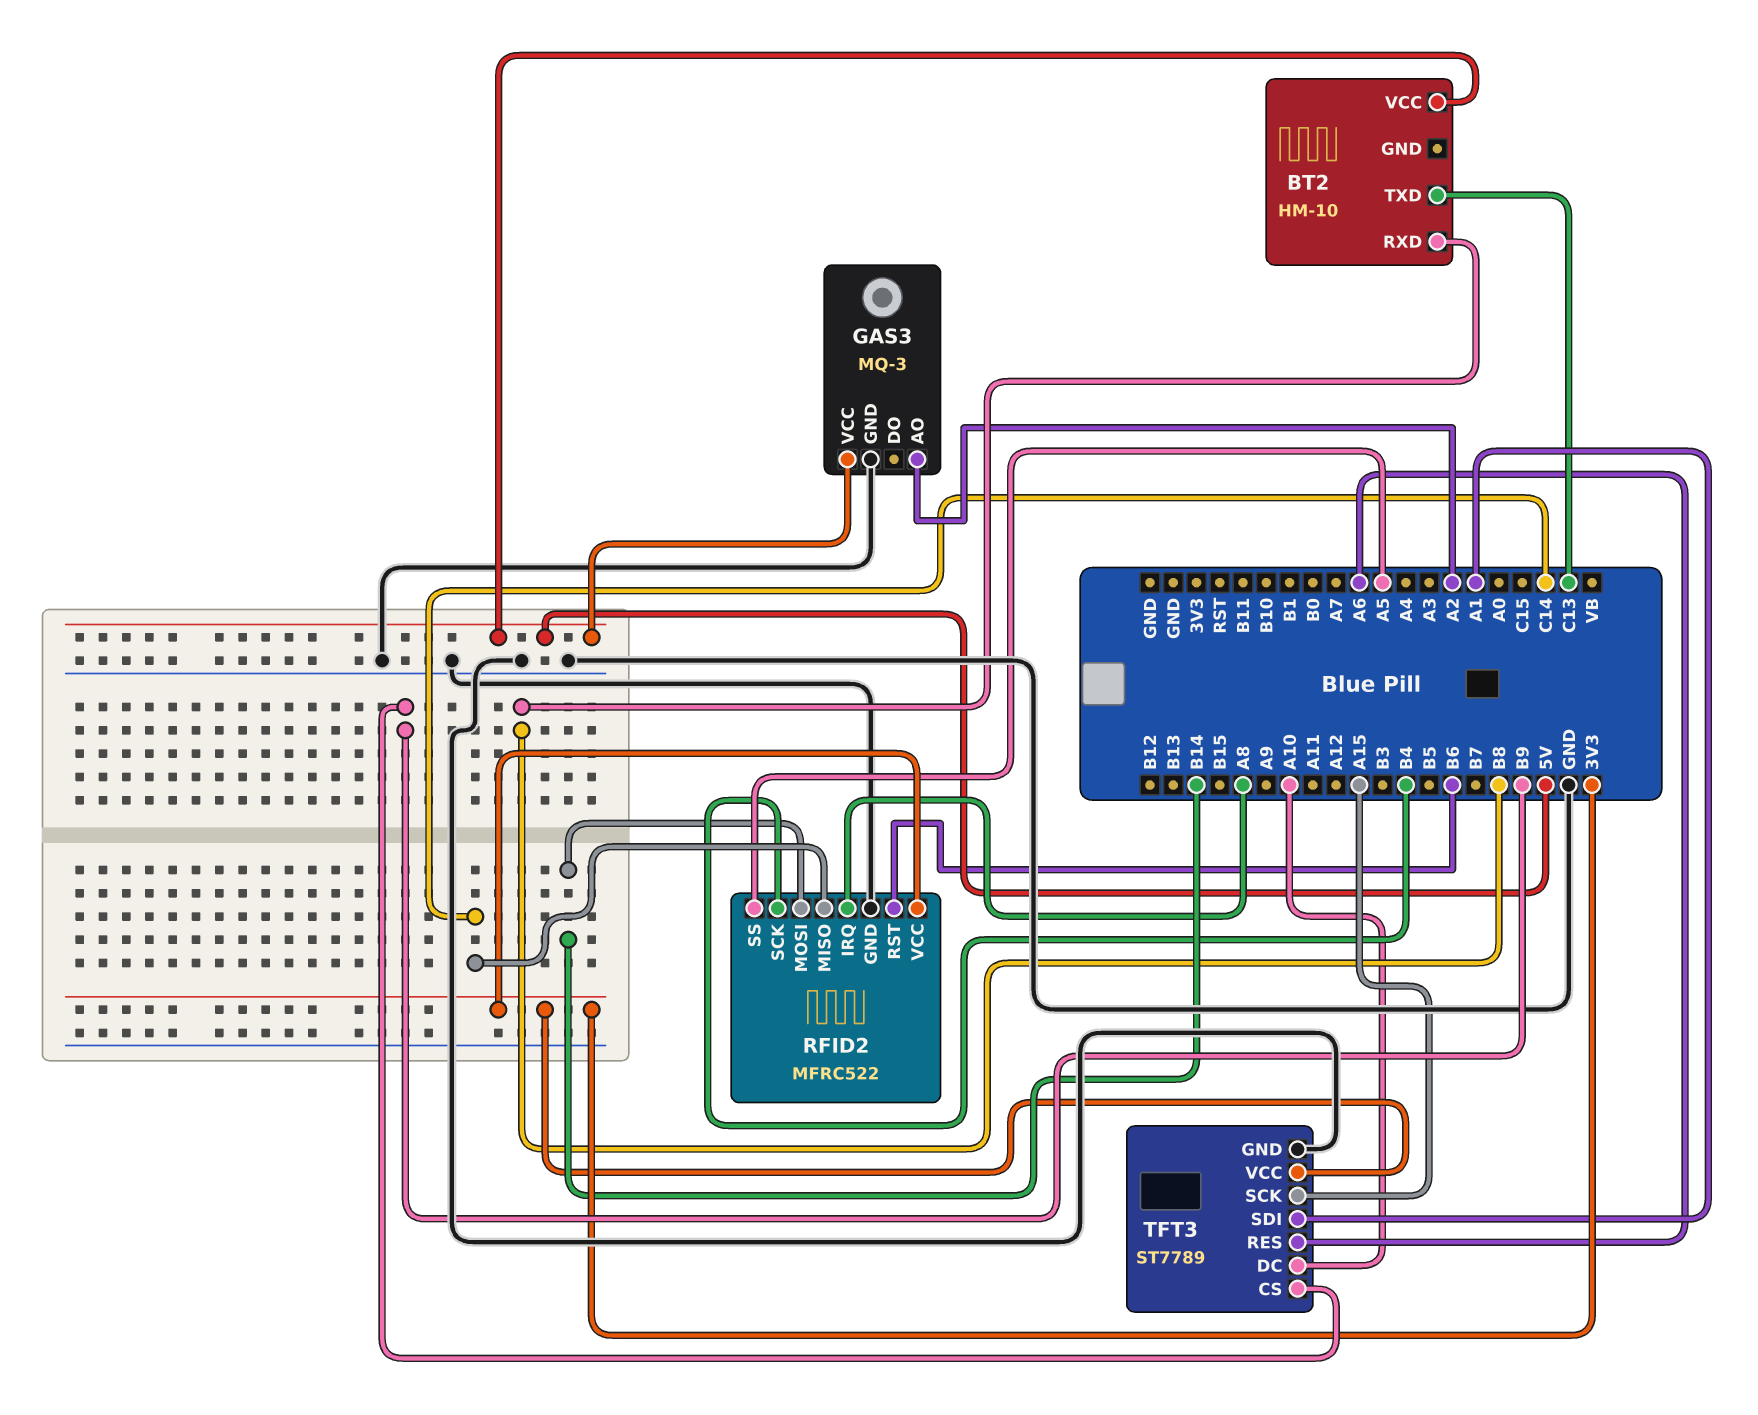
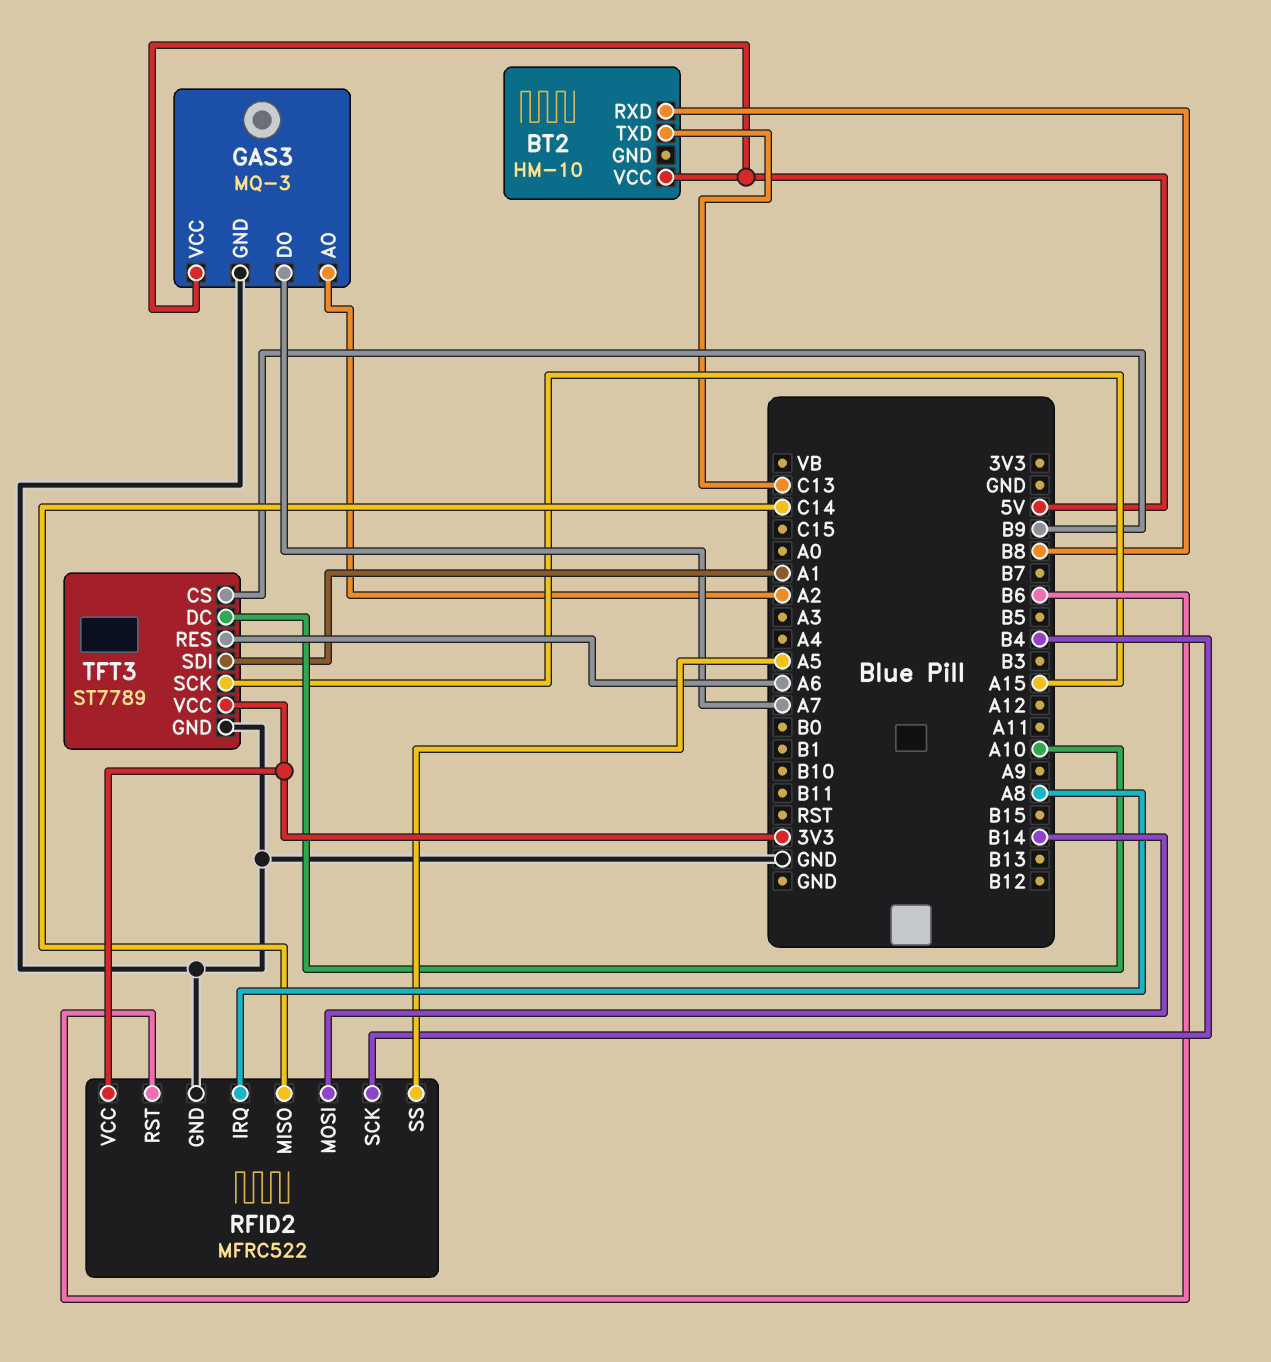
GAS3 pin DO: none -> A7

